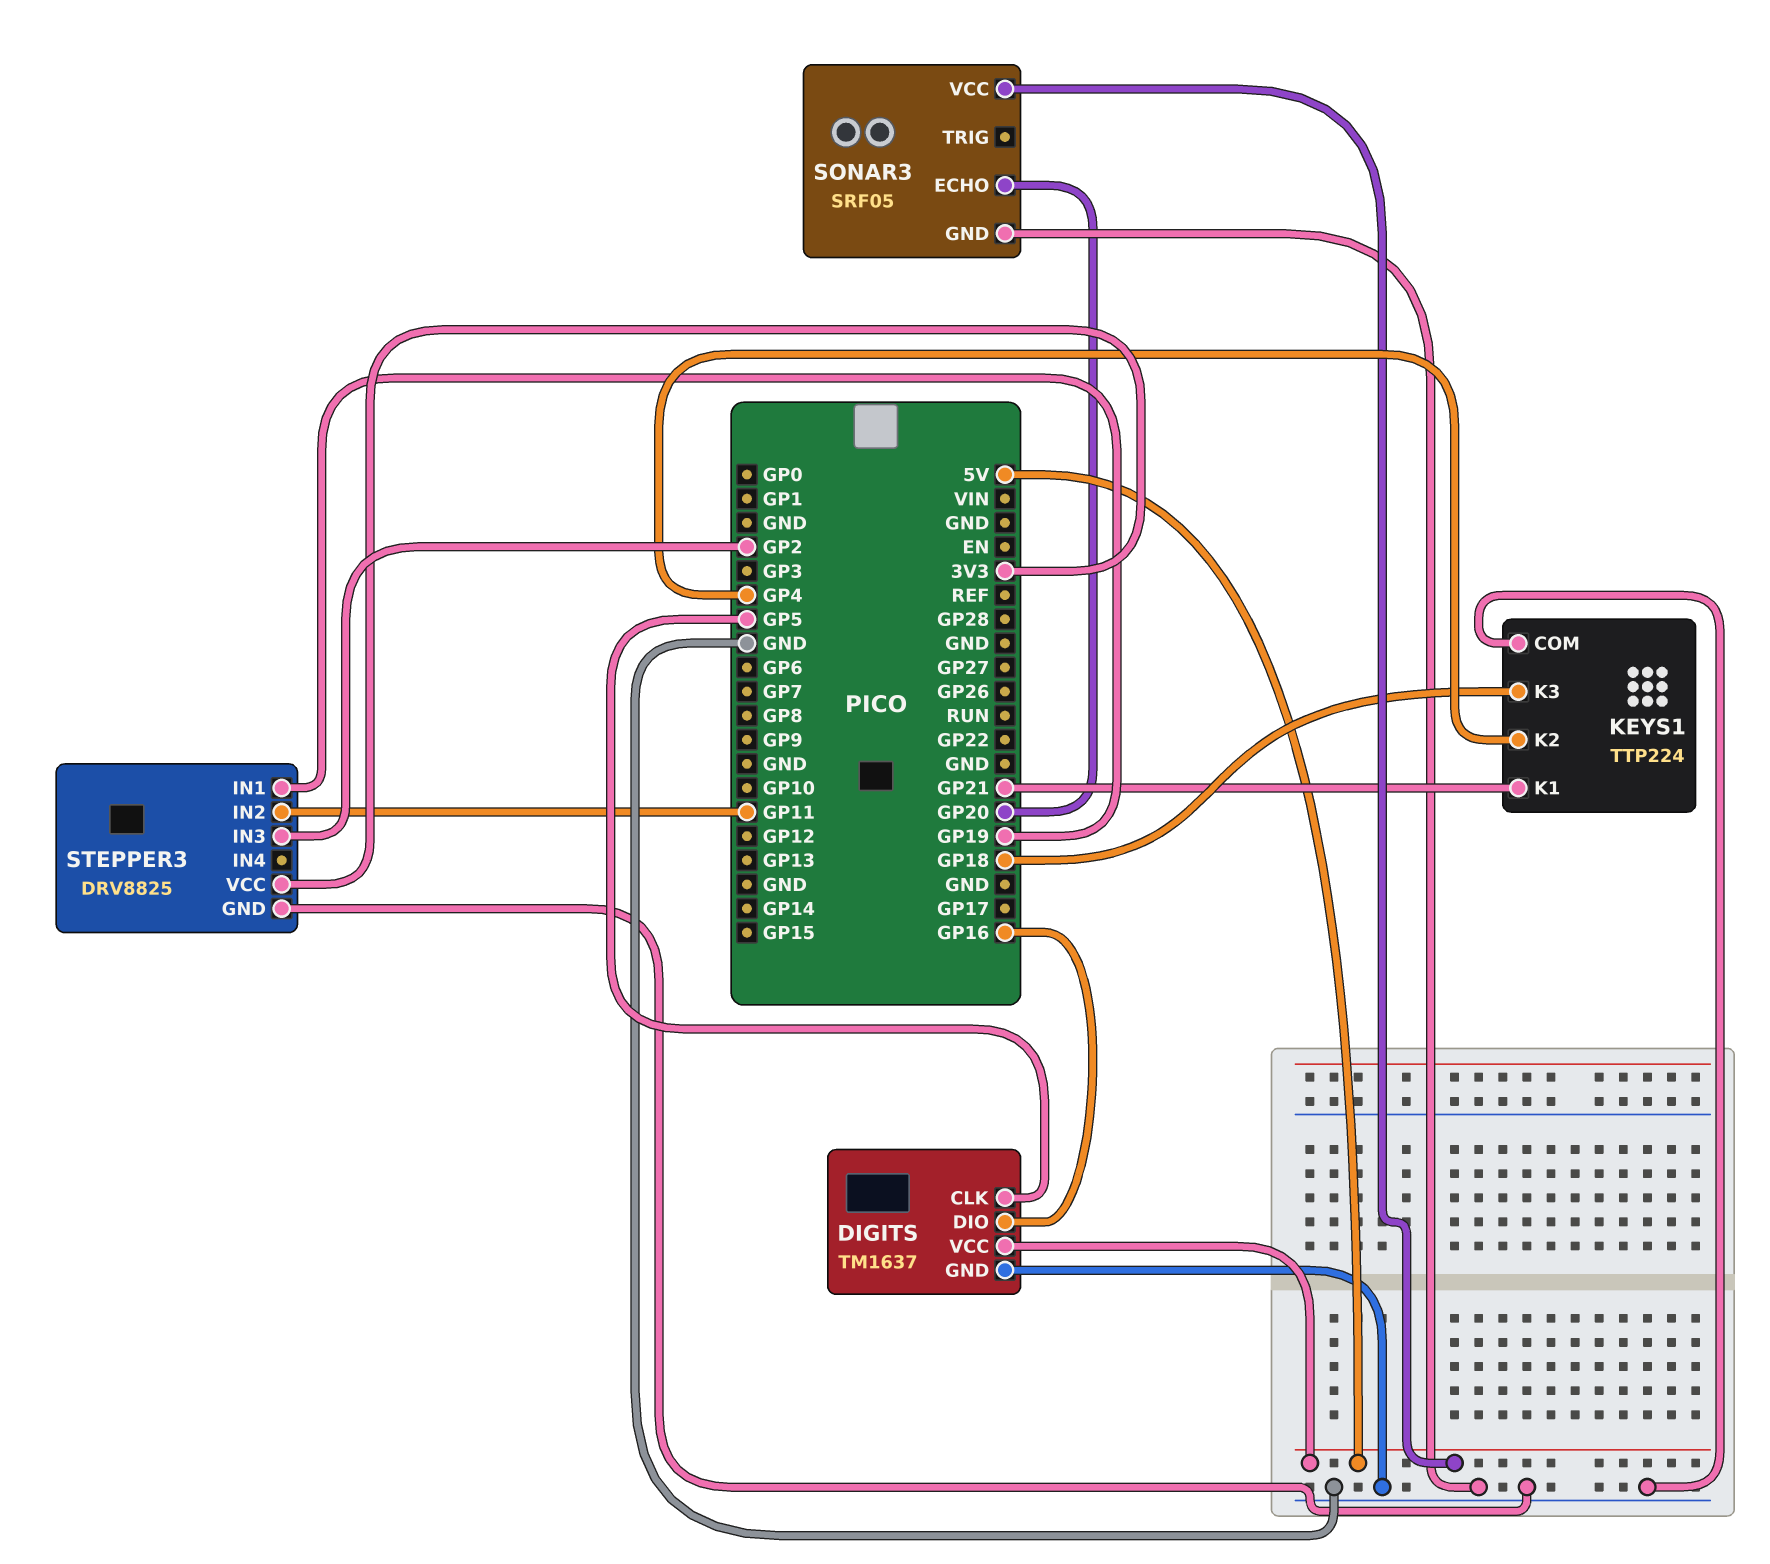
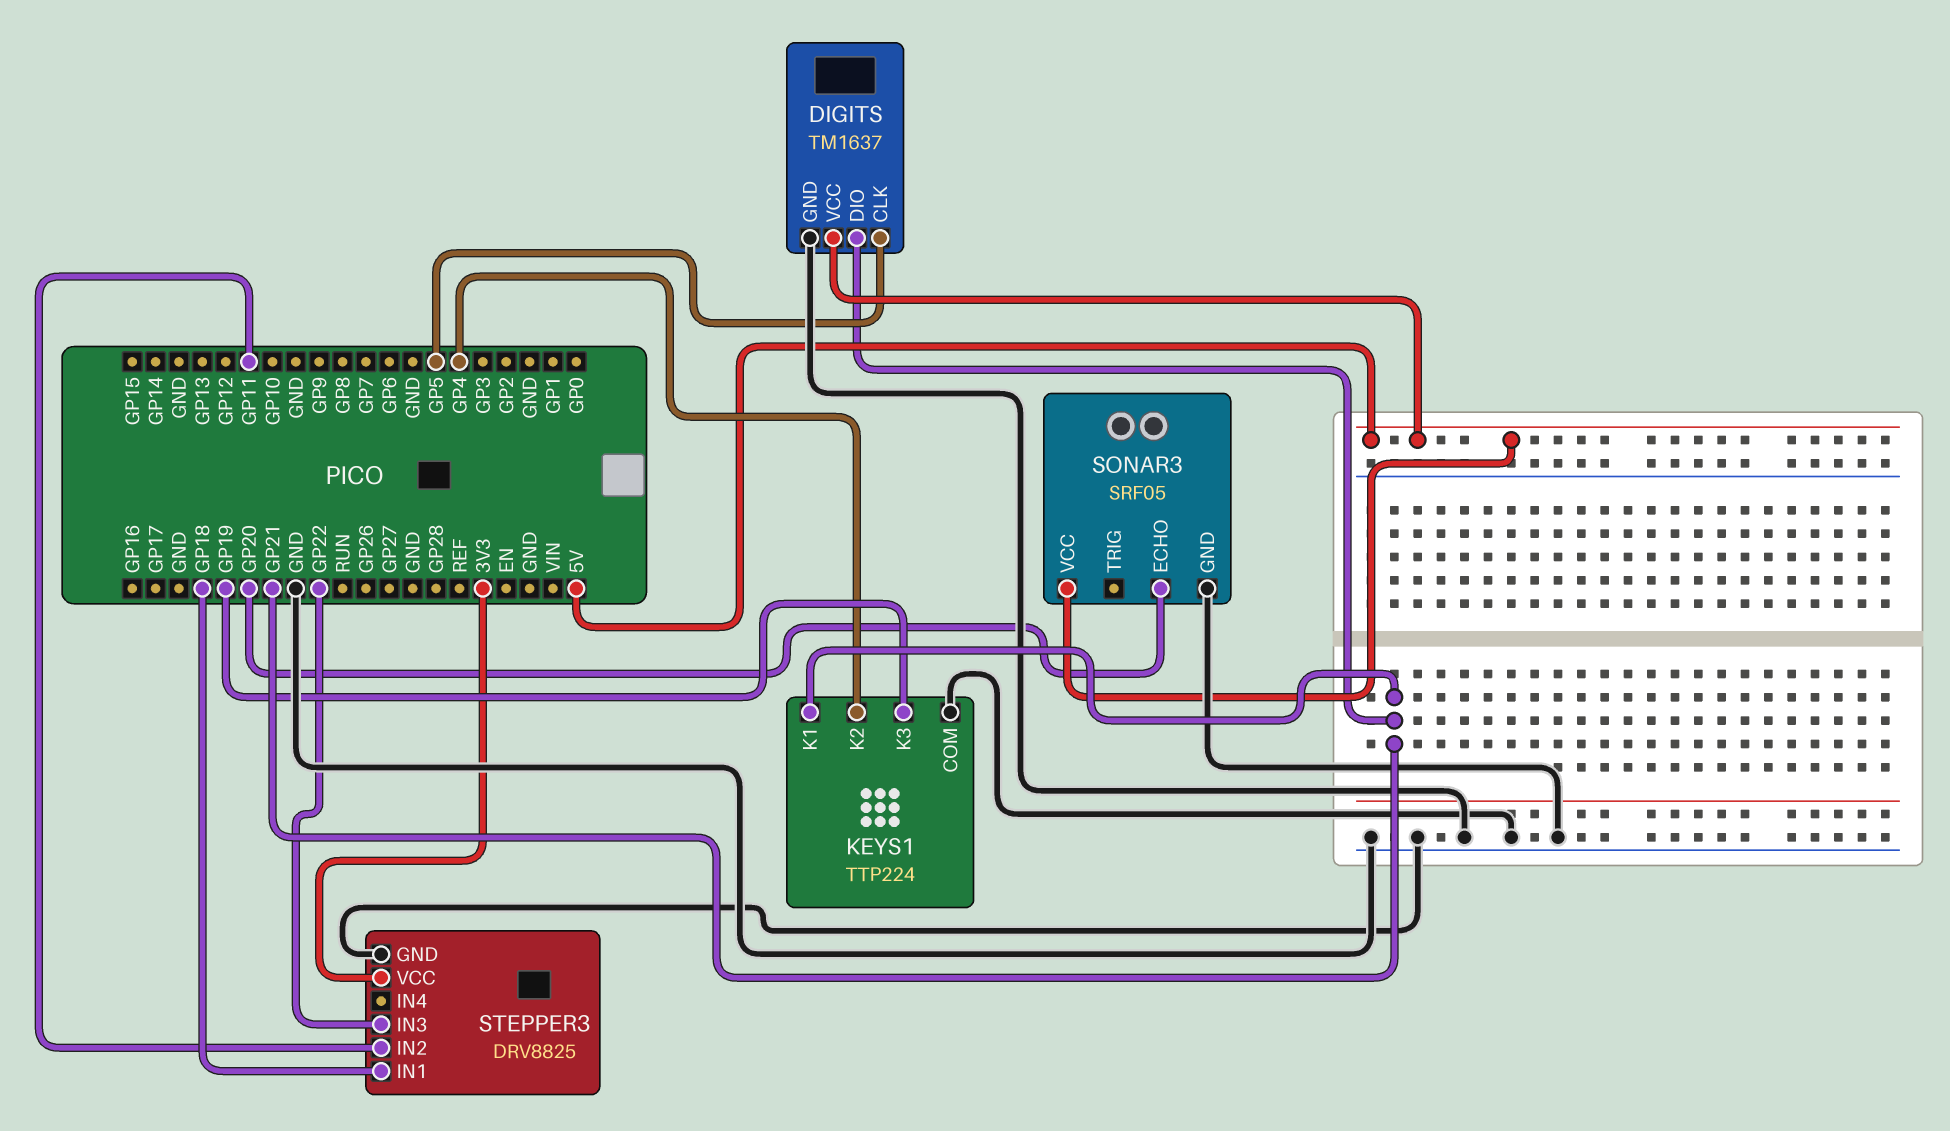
DIGITS pin DIO: GP16 -> GP21
KEYS1 pin K3: GP18 -> GP19
STEPPER3 pin IN1: GP19 -> GP18
STEPPER3 pin IN3: GP2 -> GP22

